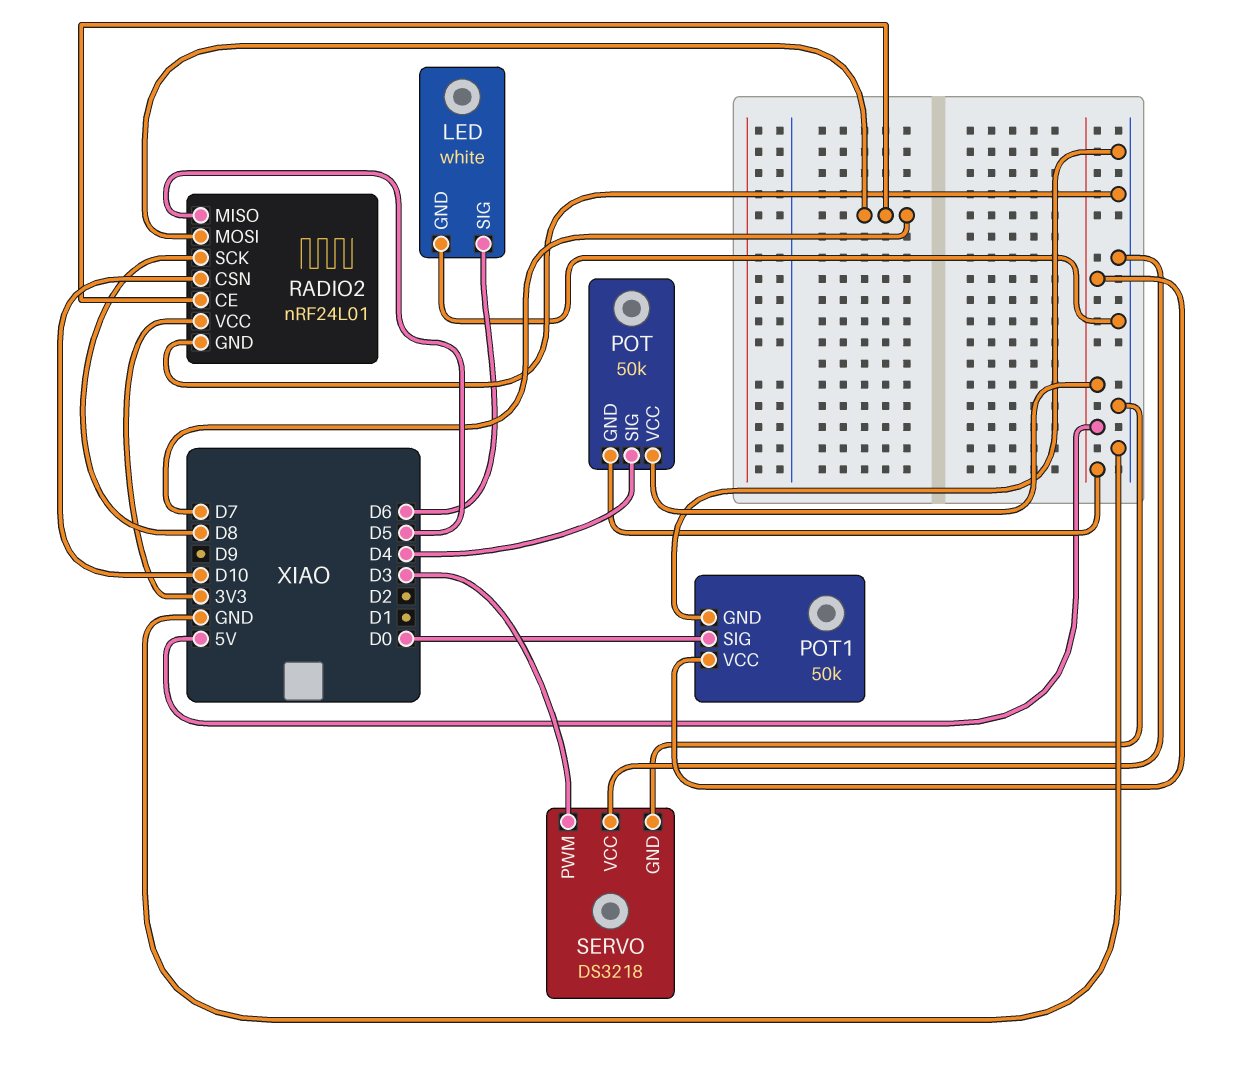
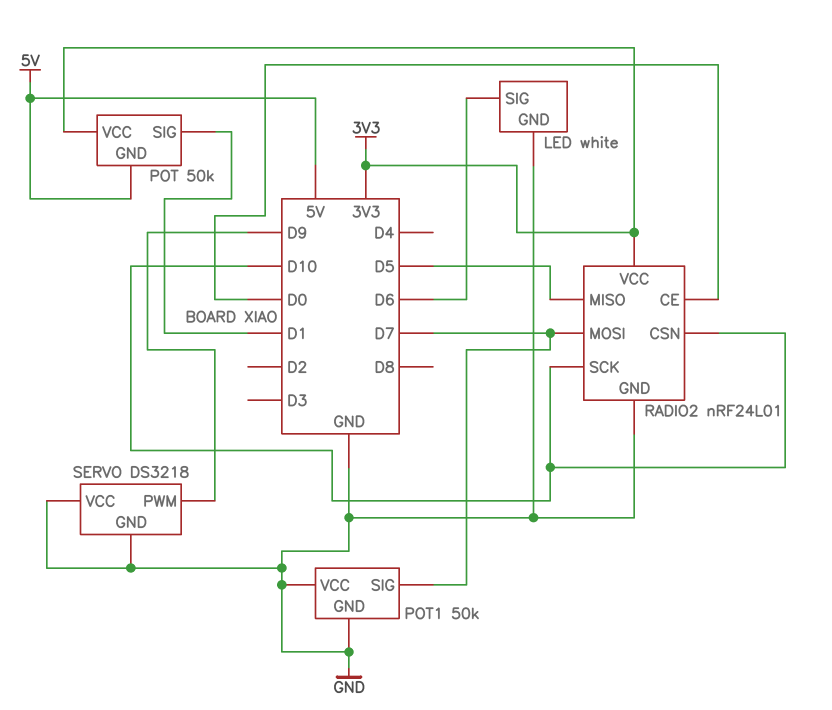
POT pin SIG: D4 -> D1
POT pin VCC: 5V -> 3V3
POT1 pin SIG: D0 -> D7
POT1 pin VCC: 5V -> GND
RADIO2 pin CE: D7 -> D0
RADIO2 pin SCK: D8 -> D10
SERVO pin PWM: D3 -> D9

